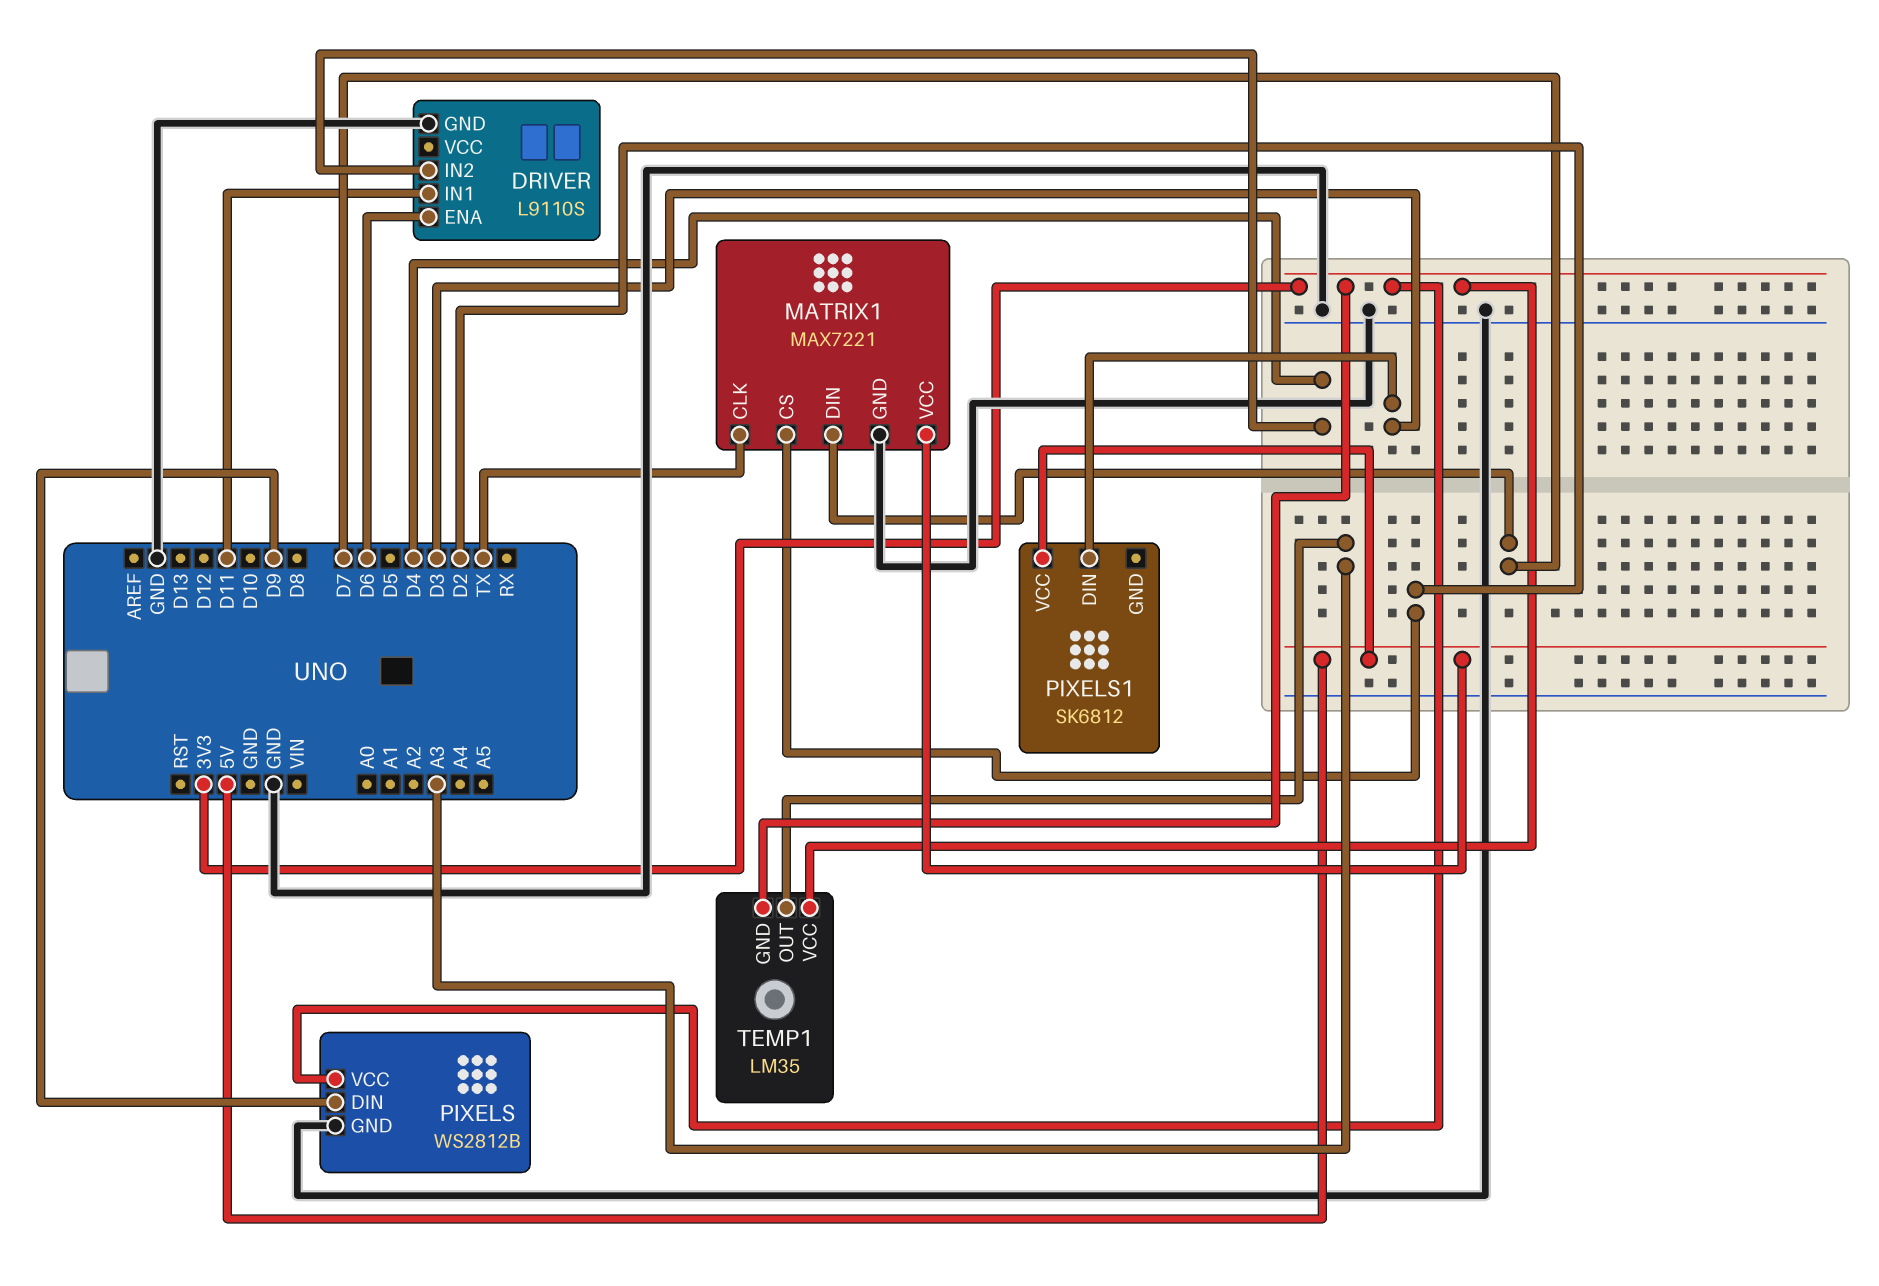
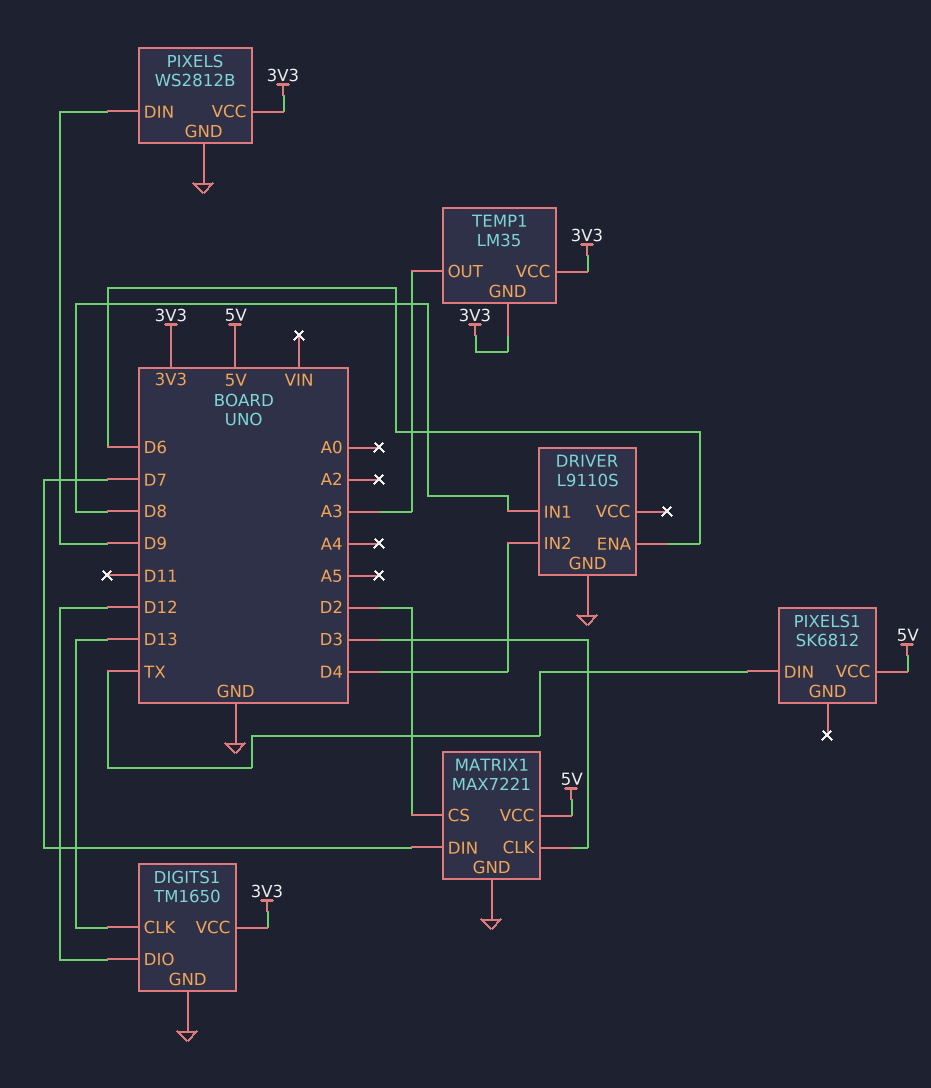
DIGITS1: none -> TM1650
DIGITS1 pin CLK: none -> D13
DIGITS1 pin DIO: none -> D12
DIGITS1 pin GND: none -> GND
DIGITS1 pin VCC: none -> 3V3
DRIVER pin IN1: D11 -> D8
MATRIX1 pin CLK: TX -> D3
PIXELS1 pin DIN: D3 -> TX

